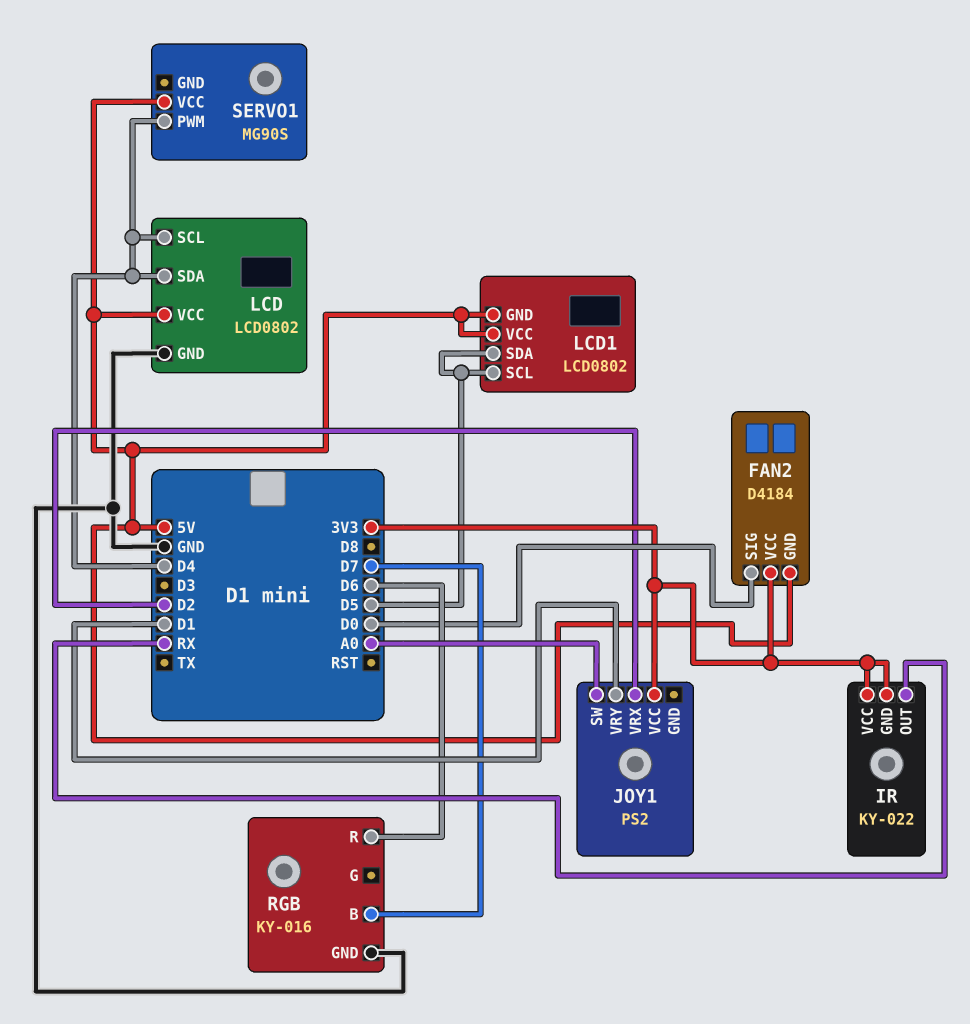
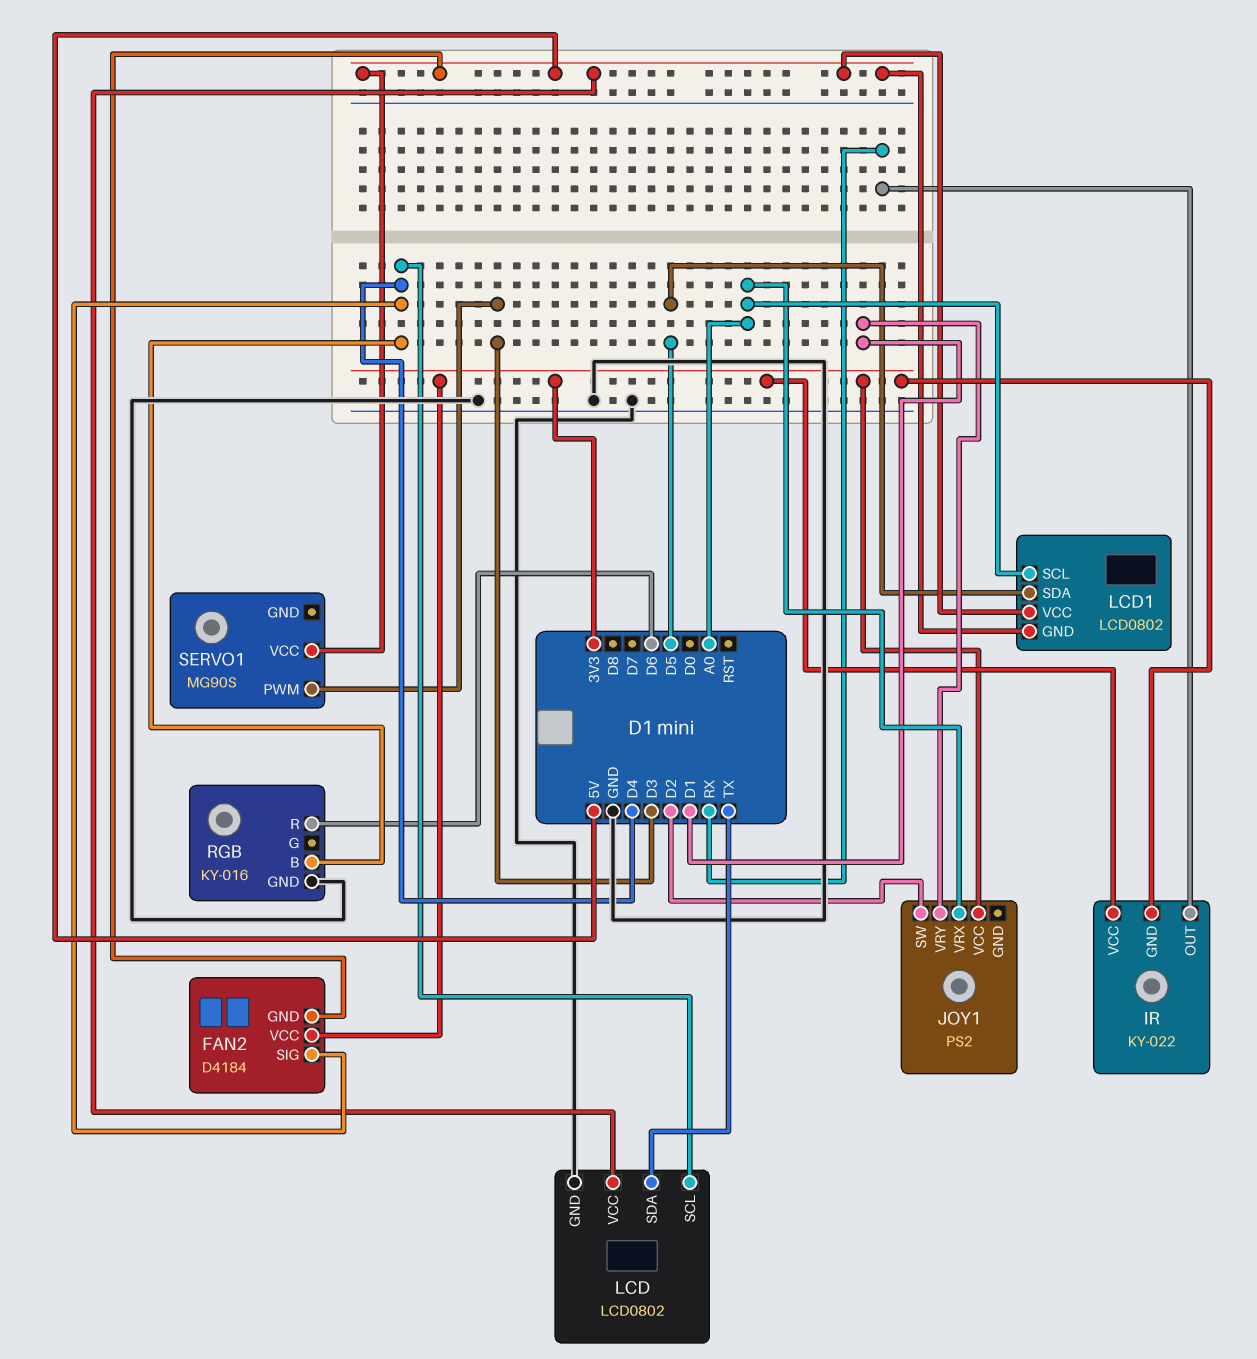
FAN2 pin SIG: D0 -> D4
JOY1 pin SW: A0 -> D2
JOY1 pin VRX: D2 -> A0
LCD pin SDA: D4 -> TX
LCD1 pin SCL: D5 -> A0
RGB pin B: D7 -> D4
SERVO1 pin PWM: D4 -> D3

